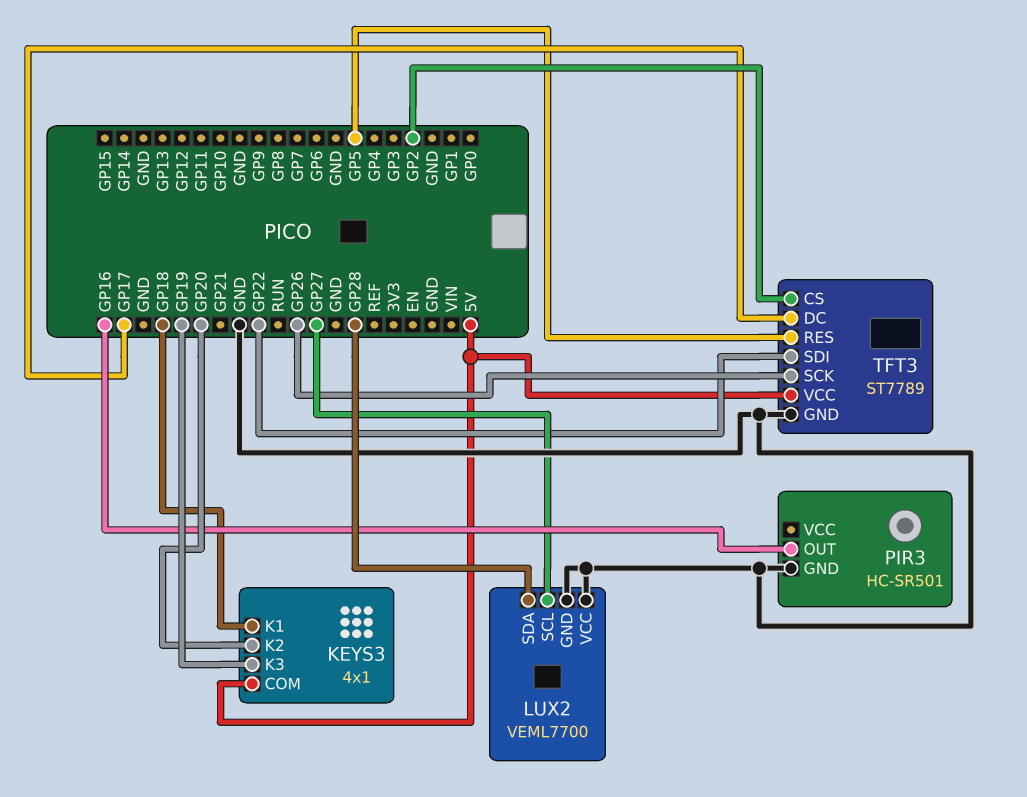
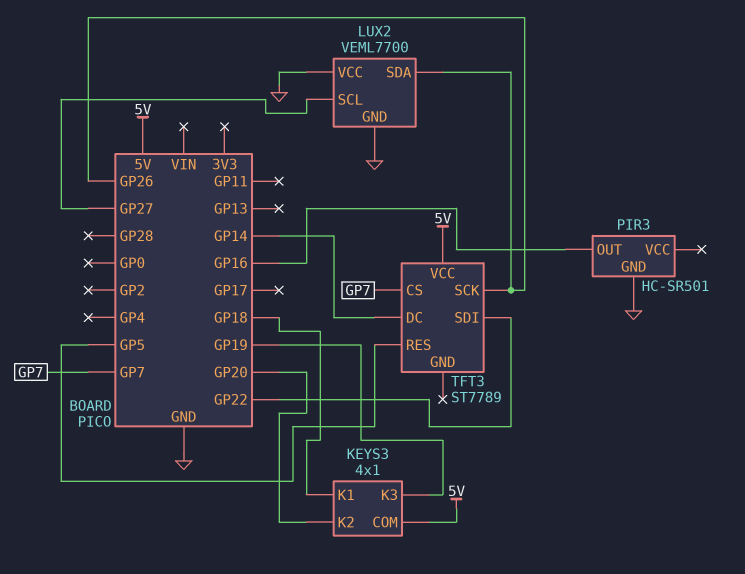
LUX2 pin SDA: GP28 -> GP26
TFT3 pin CS: GP2 -> GP7
TFT3 pin DC: GP17 -> GP14
TFT3 pin GND: GND -> none

